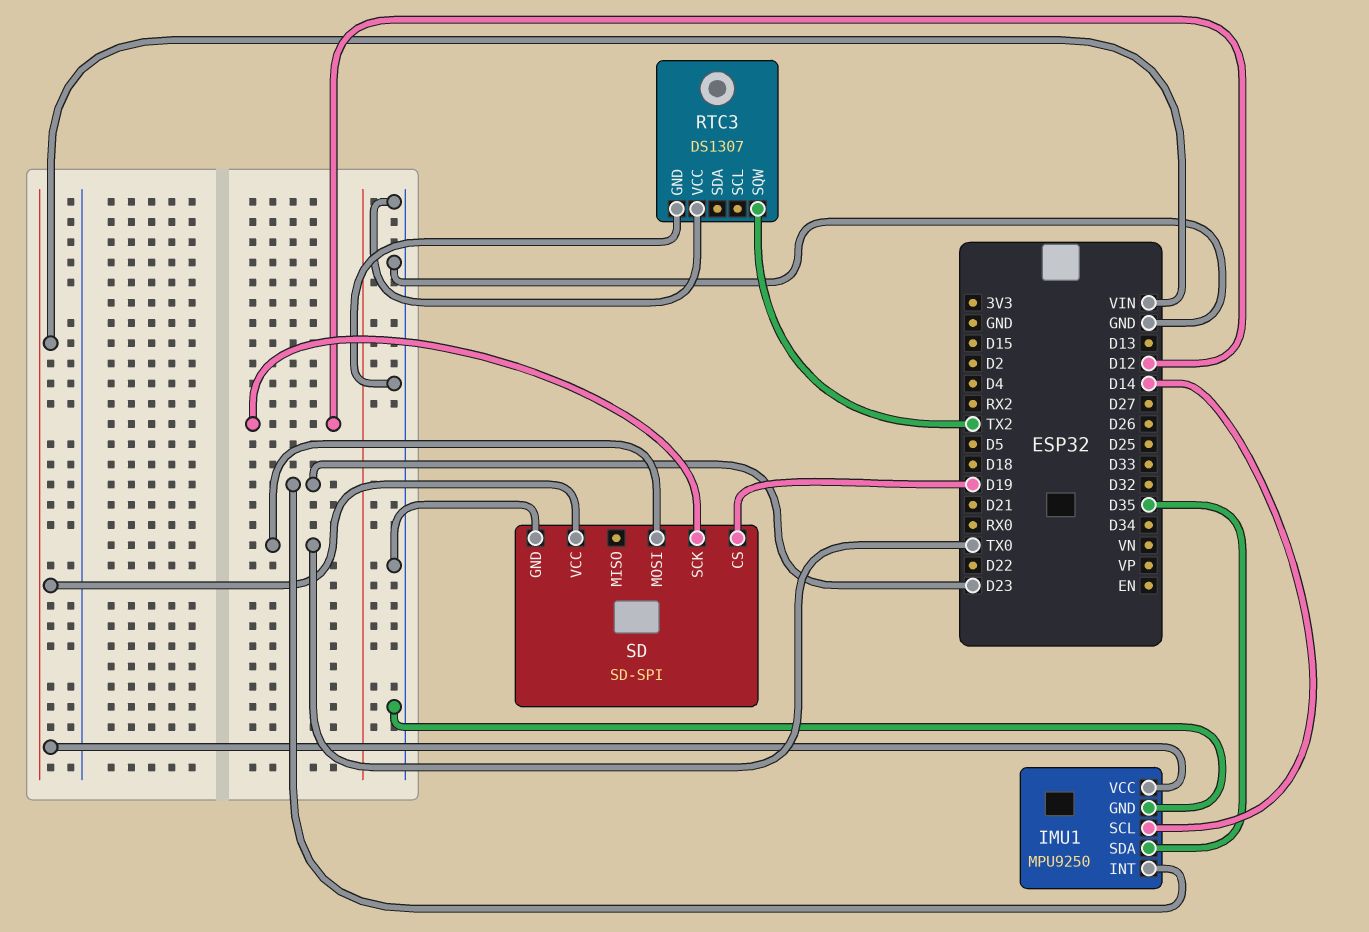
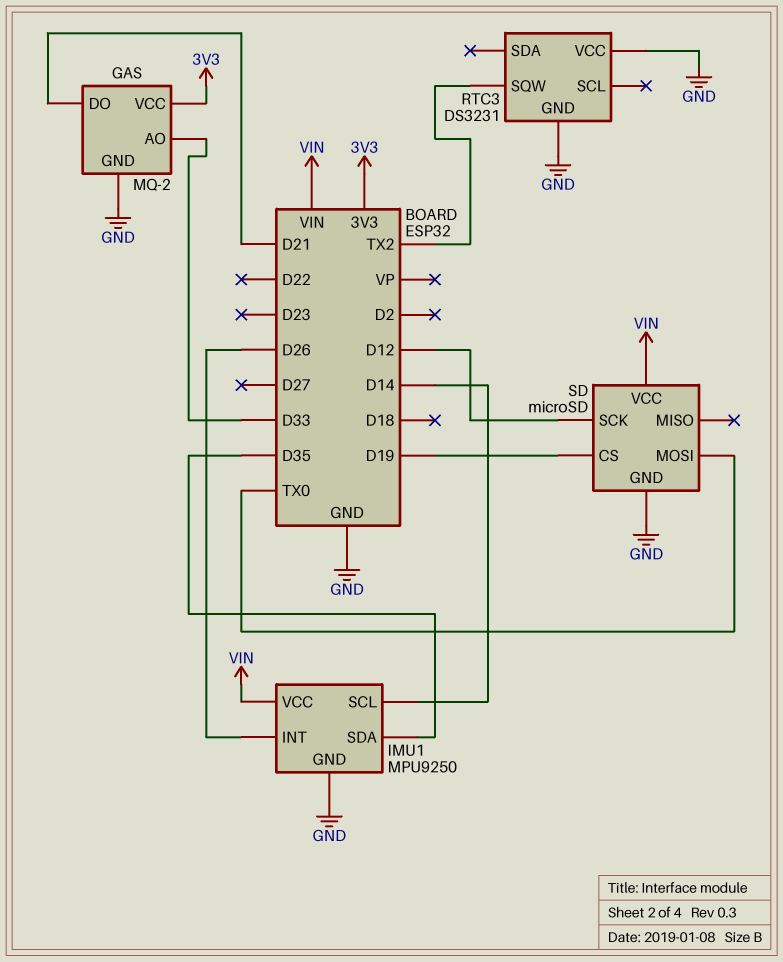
GAS: none -> MQ-2
GAS pin AO: none -> D33
GAS pin DO: none -> D21
GAS pin GND: none -> GND
GAS pin VCC: none -> 3V3
IMU1 pin INT: D23 -> D26
RTC3: DS1307 -> DS3231
SD: SD-SPI -> microSD

